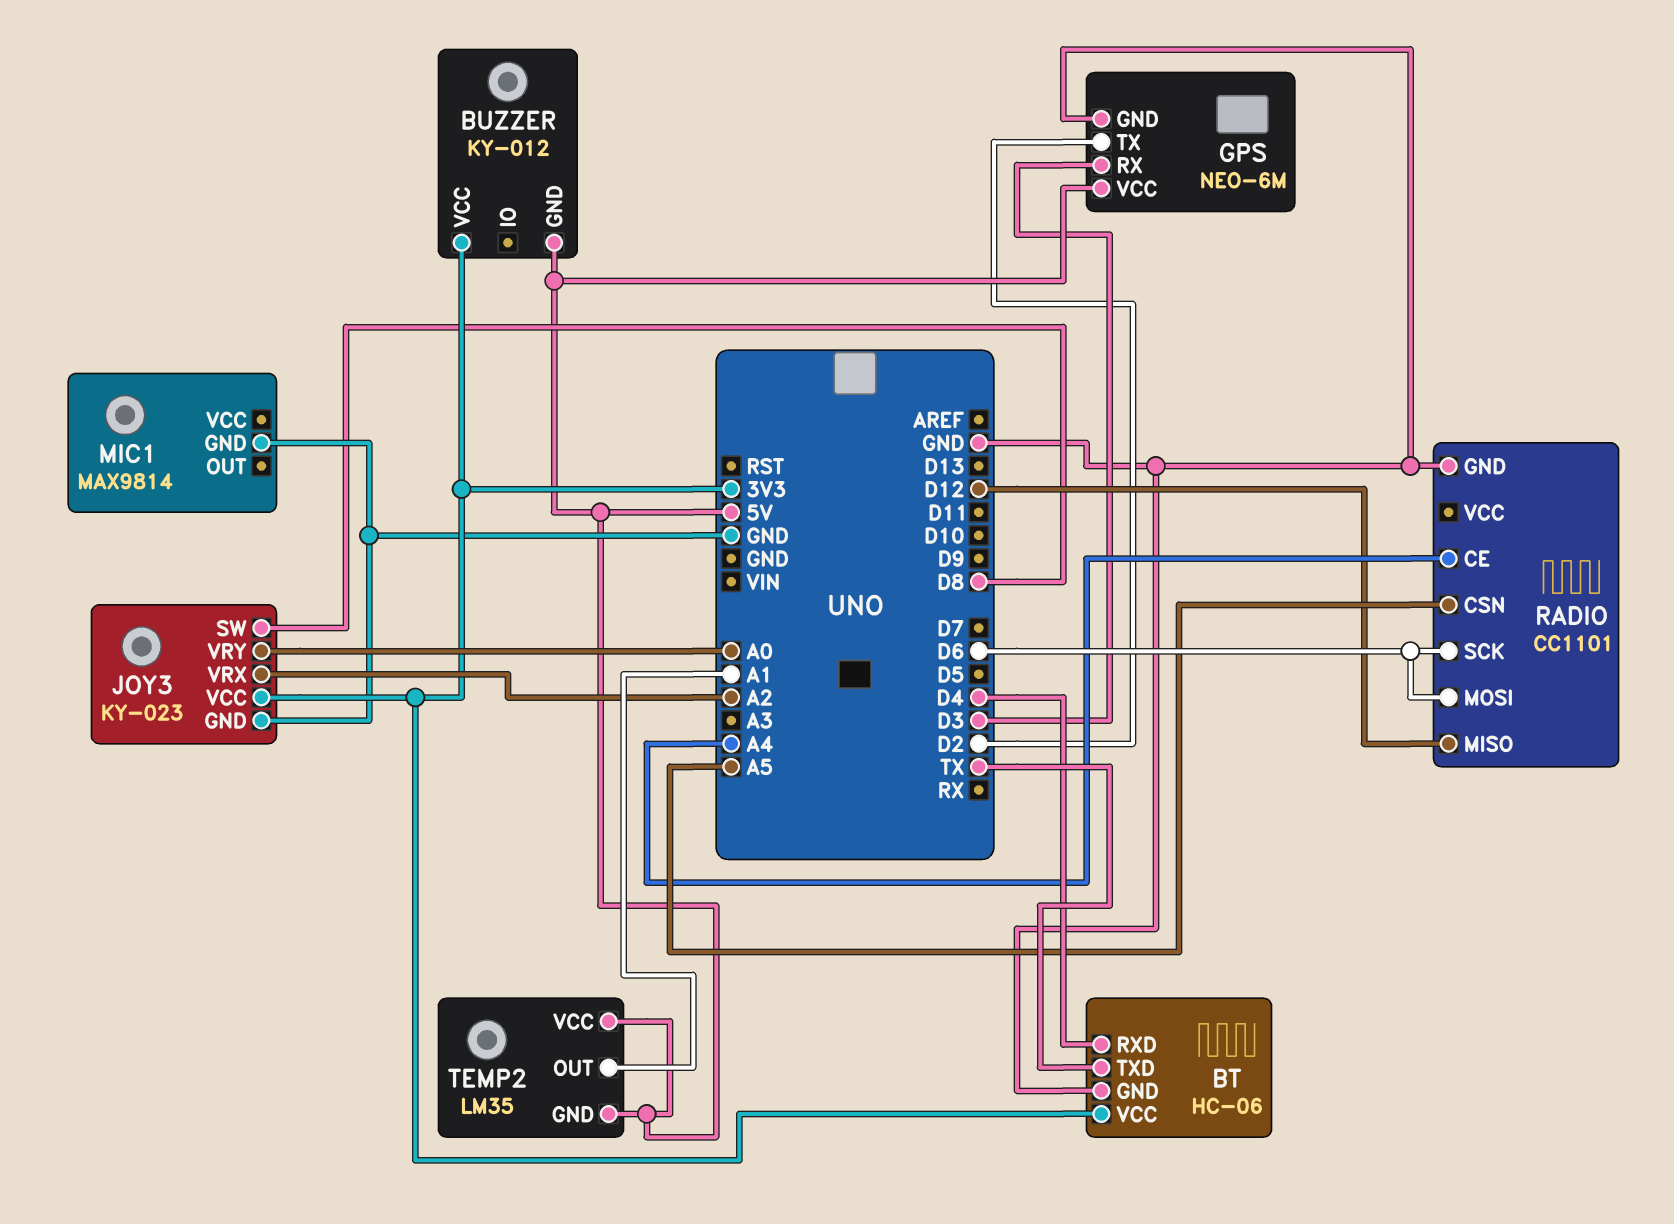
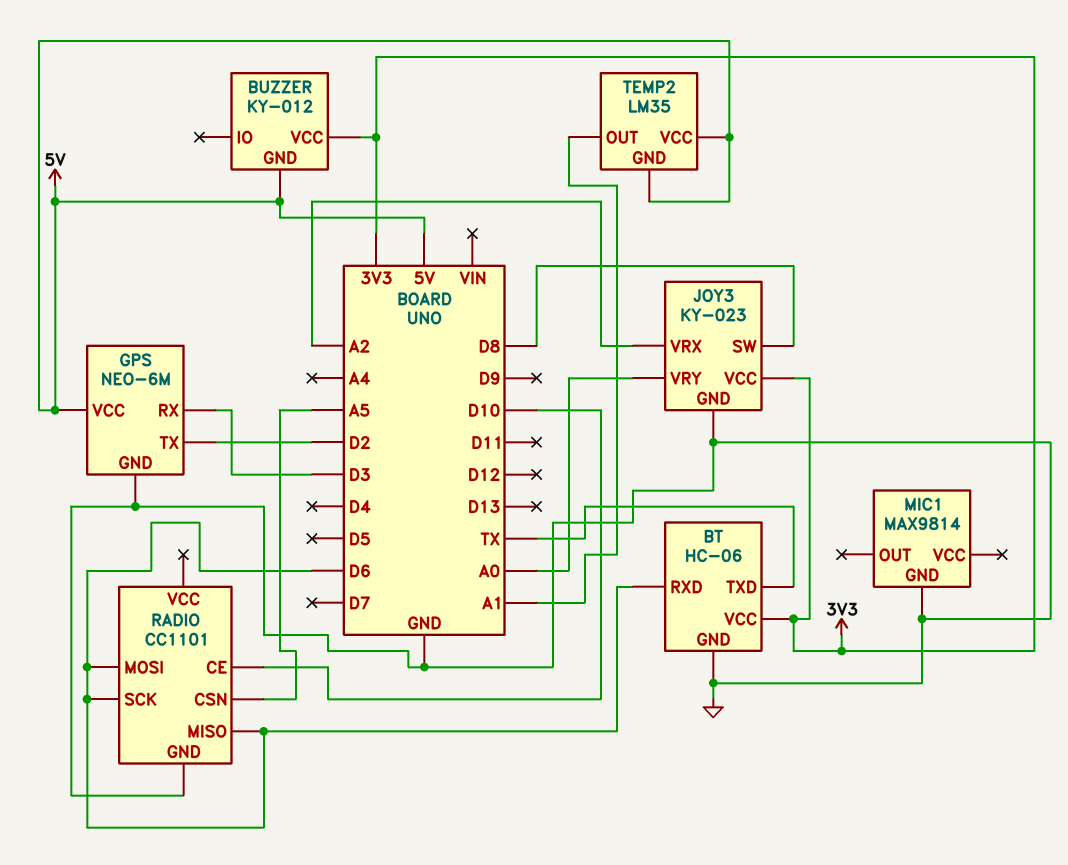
BT pin RXD: D4 -> D6
RADIO pin CE: A4 -> D10
RADIO pin MISO: D12 -> D6

